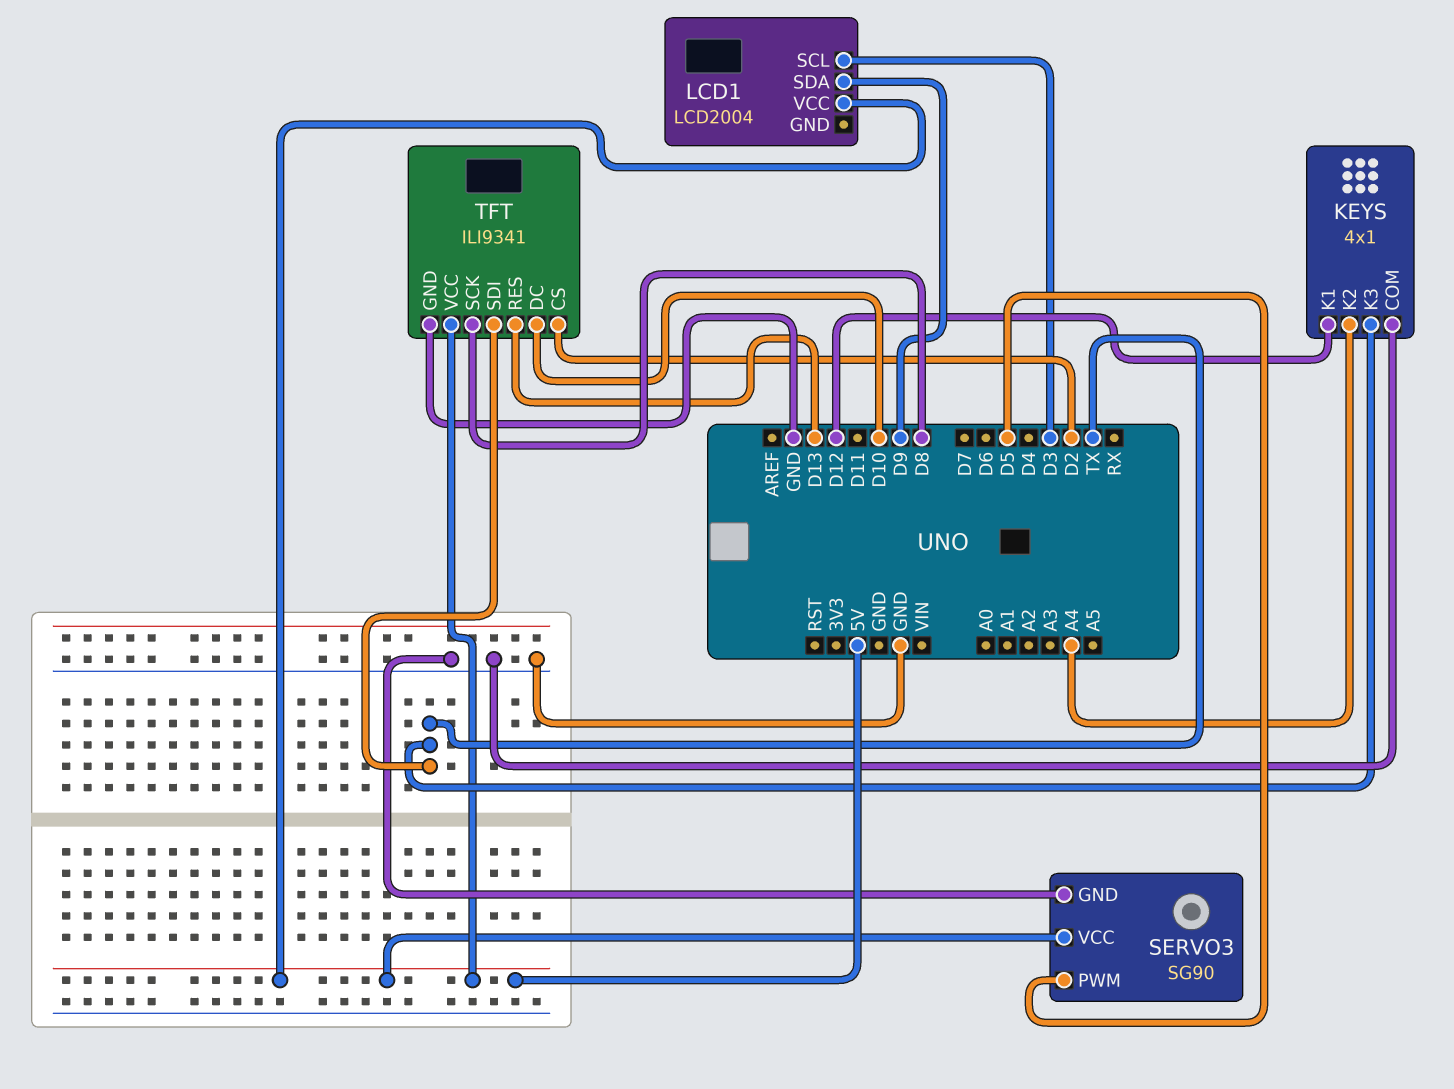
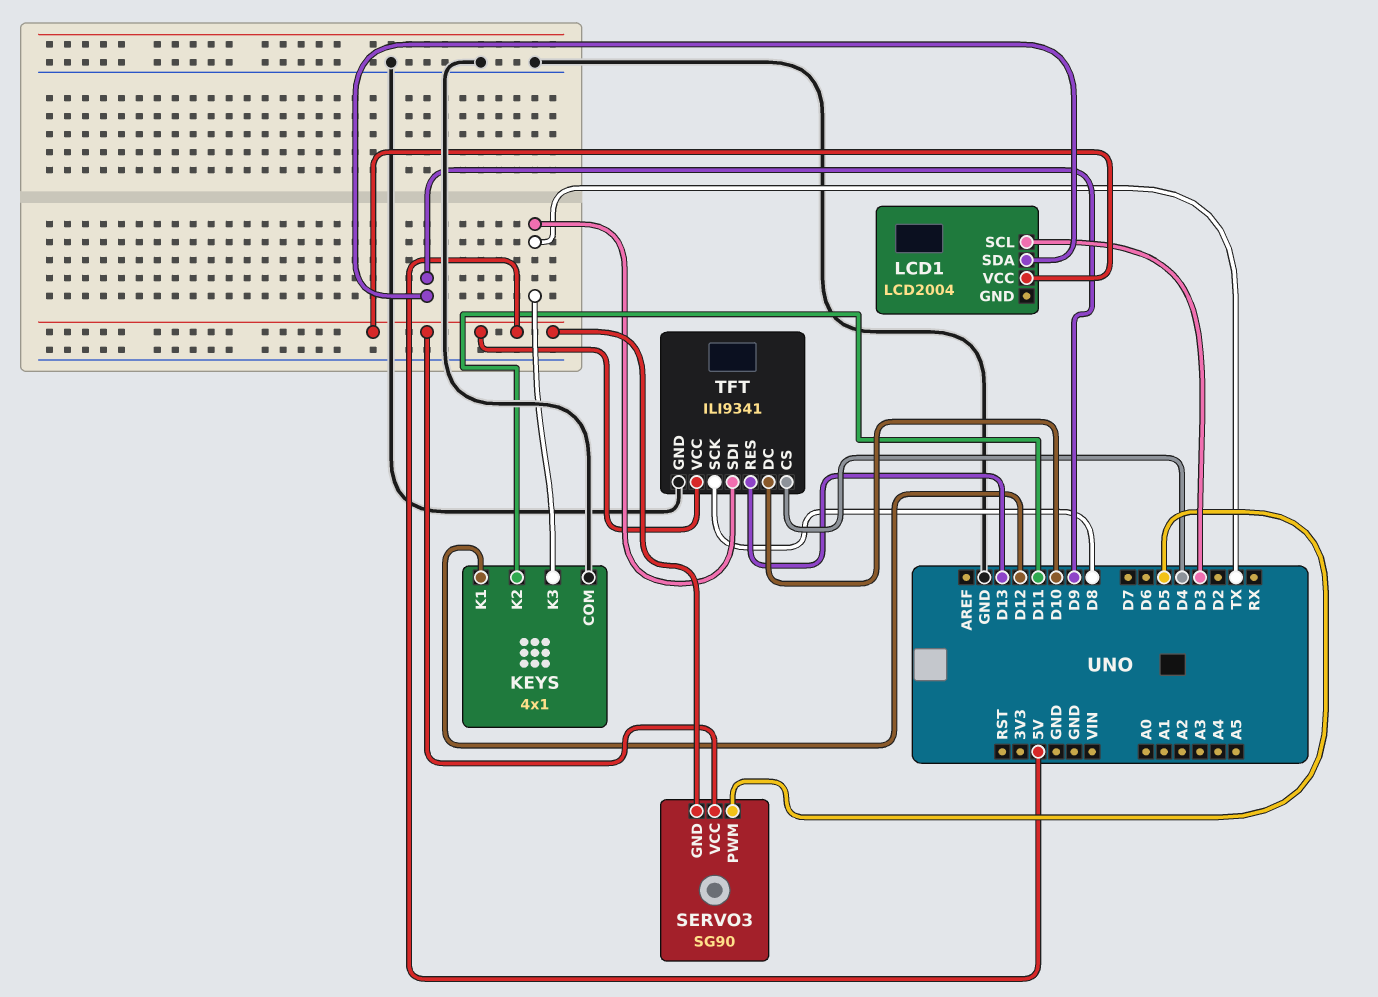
KEYS pin K2: A4 -> D11
SERVO3 pin GND: GND -> 5V
TFT pin CS: D2 -> D4

